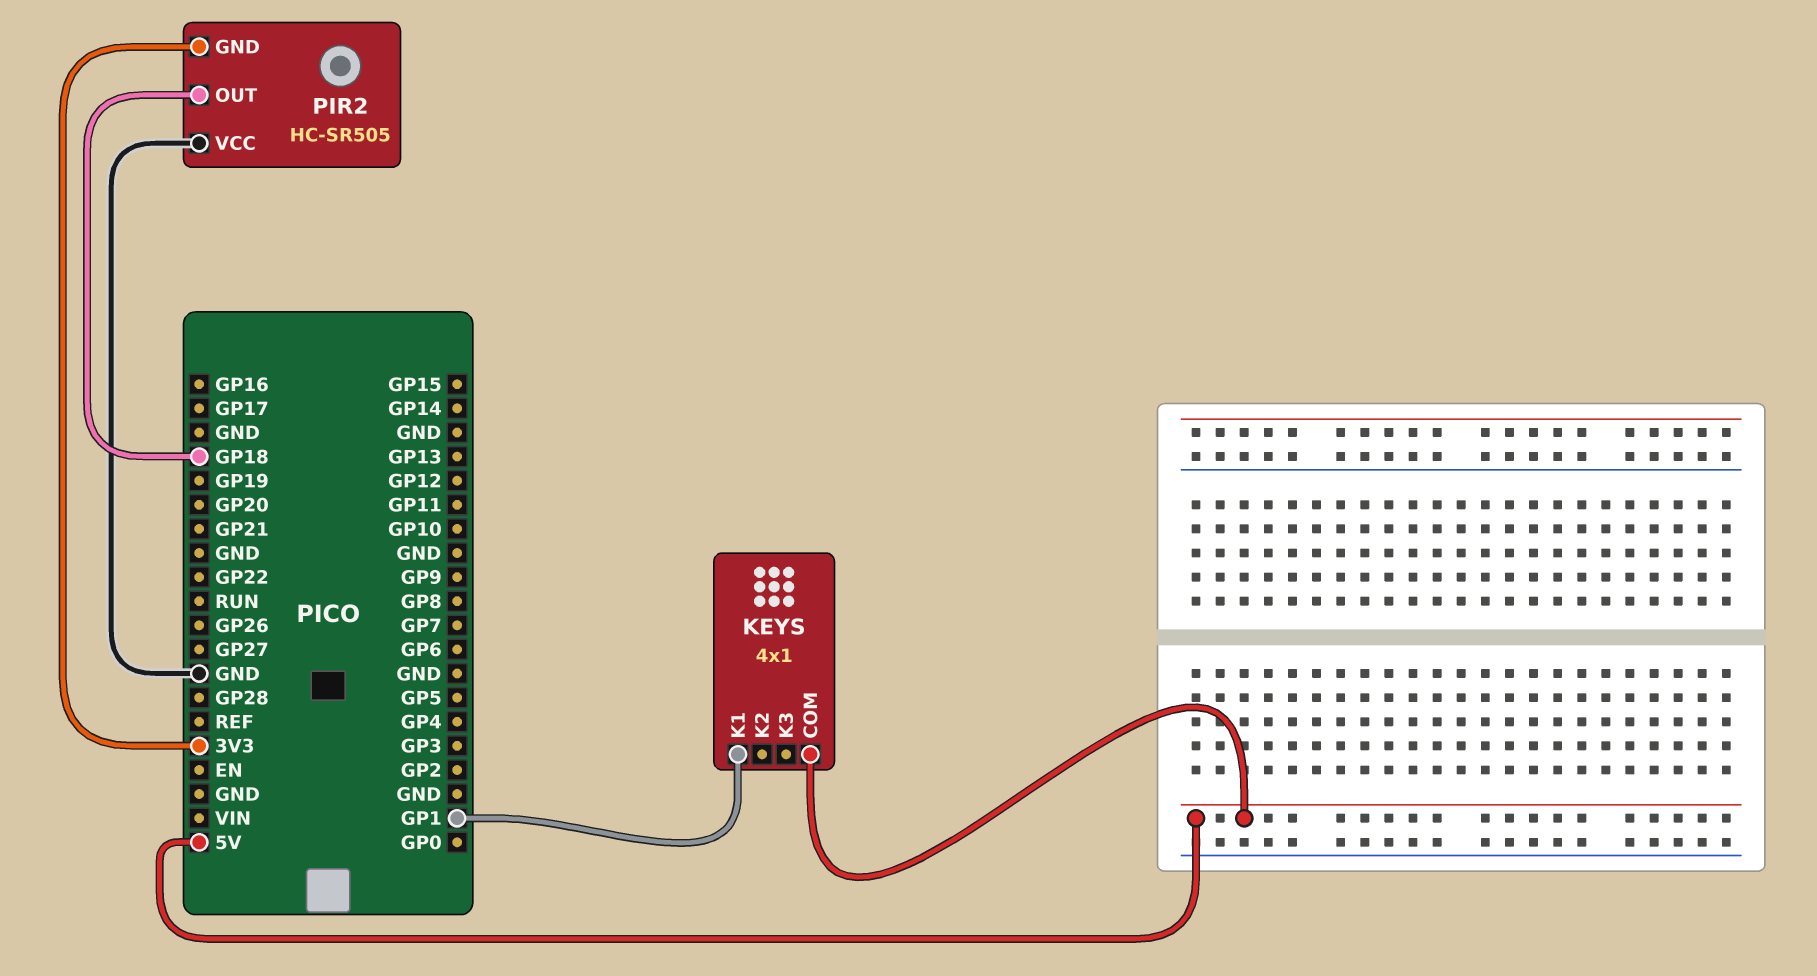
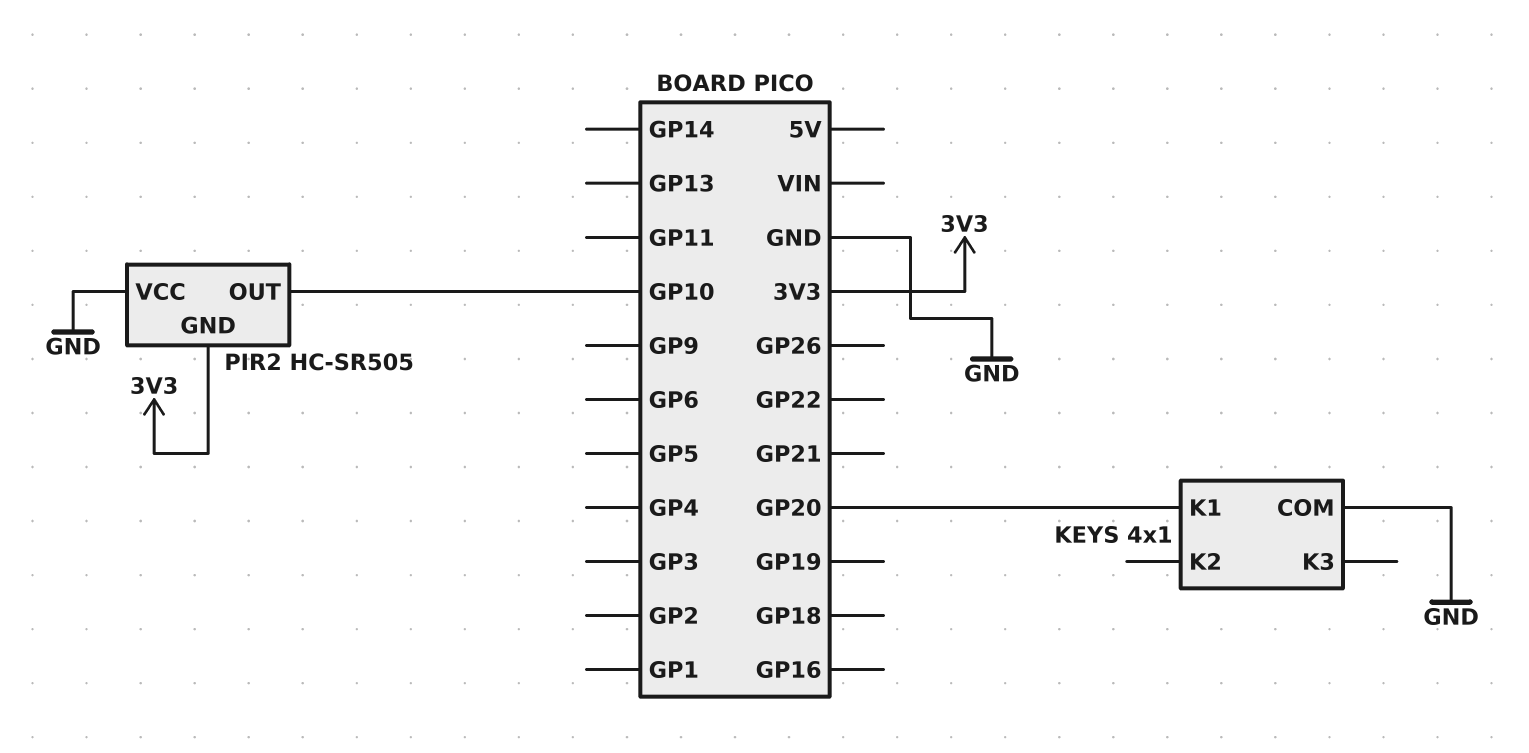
KEYS pin COM: 5V -> GND
KEYS pin K1: GP1 -> GP20
PIR2 pin OUT: GP18 -> GP10

